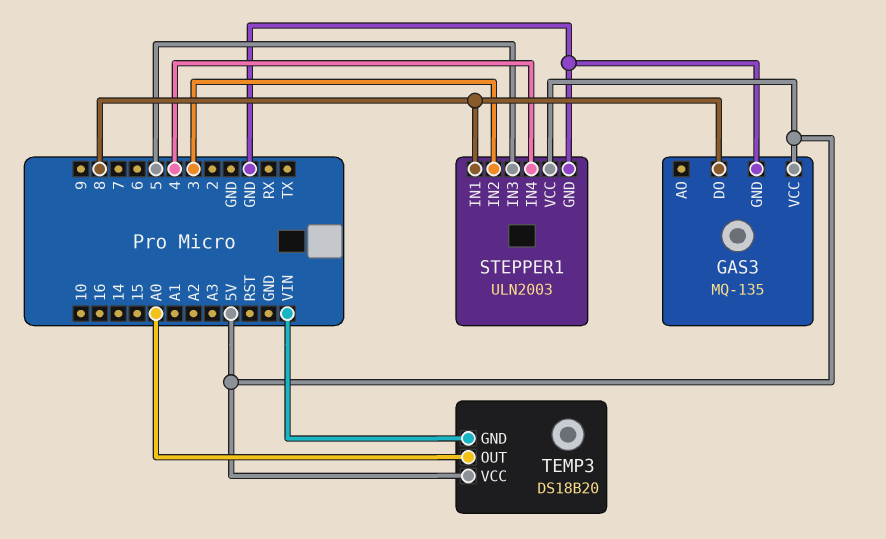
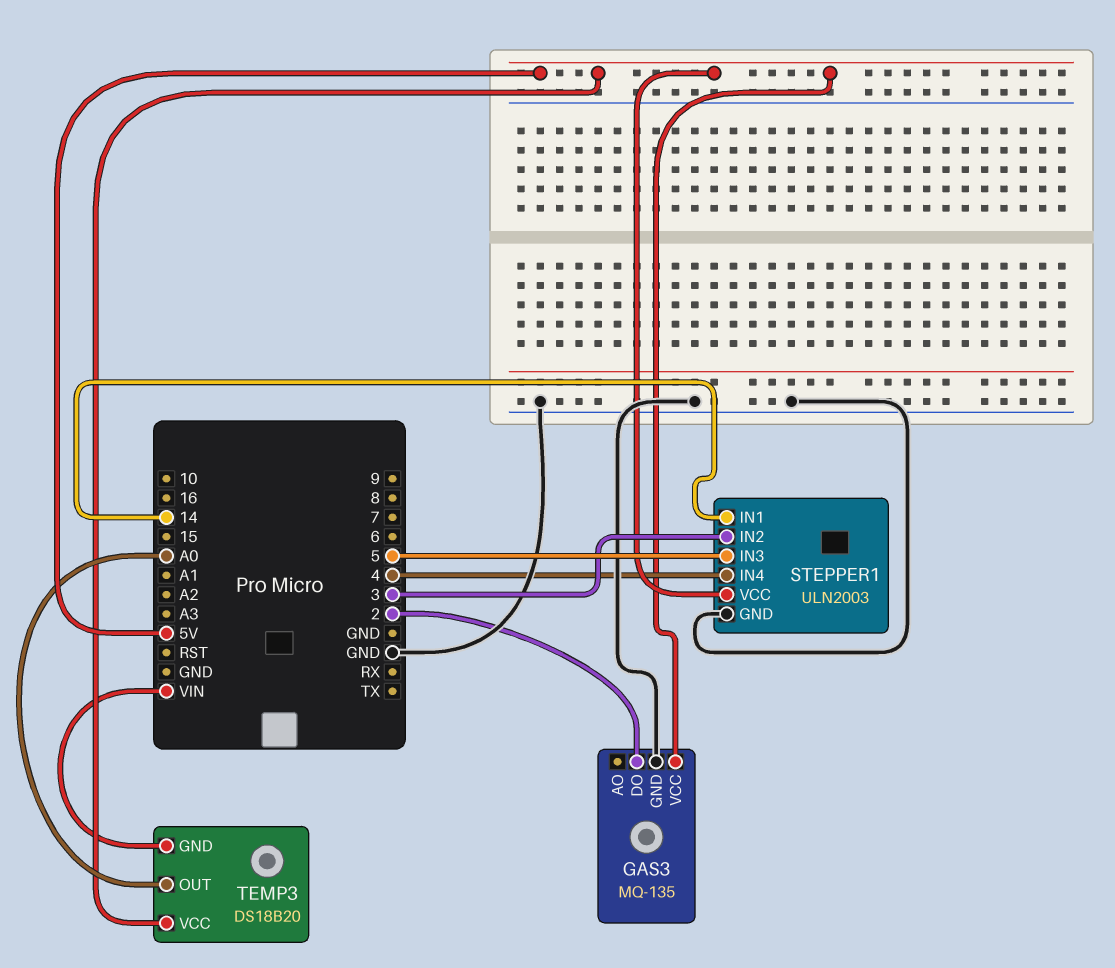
GAS3 pin DO: 8 -> 2
STEPPER1 pin IN1: 8 -> 14

